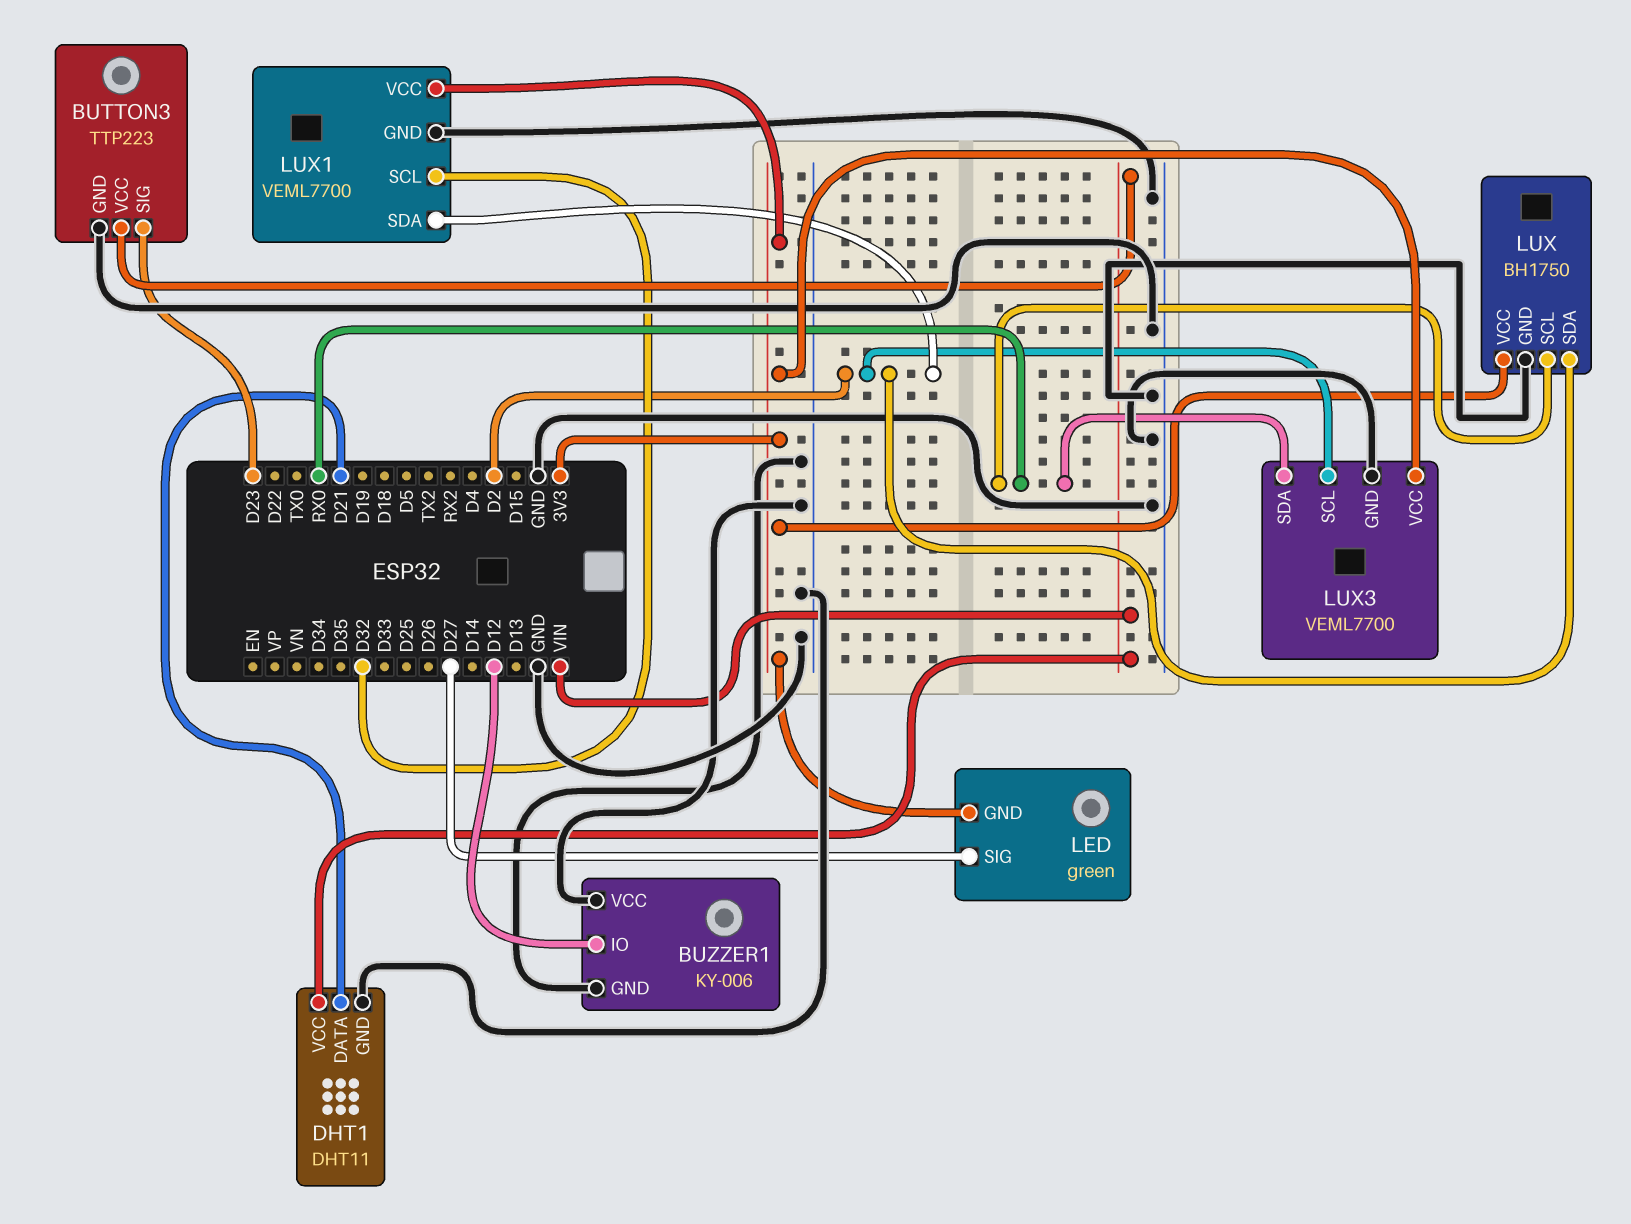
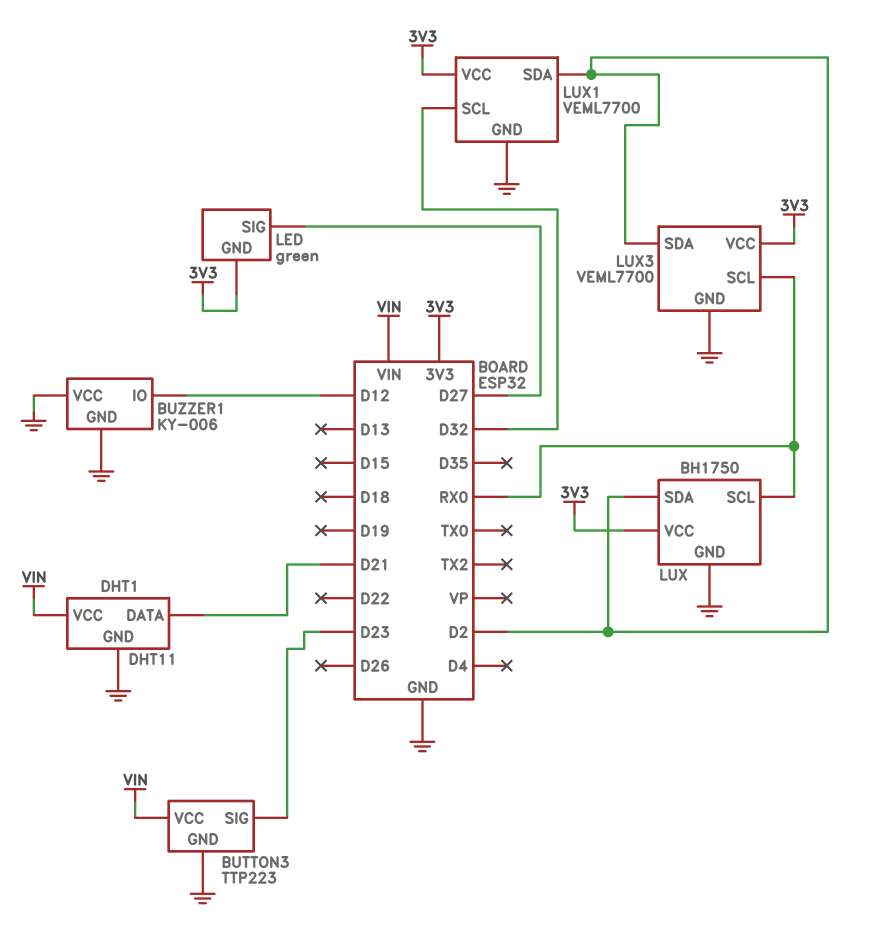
LUX3 pin SCL: D2 -> RX0
LUX3 pin SDA: RX0 -> D2

